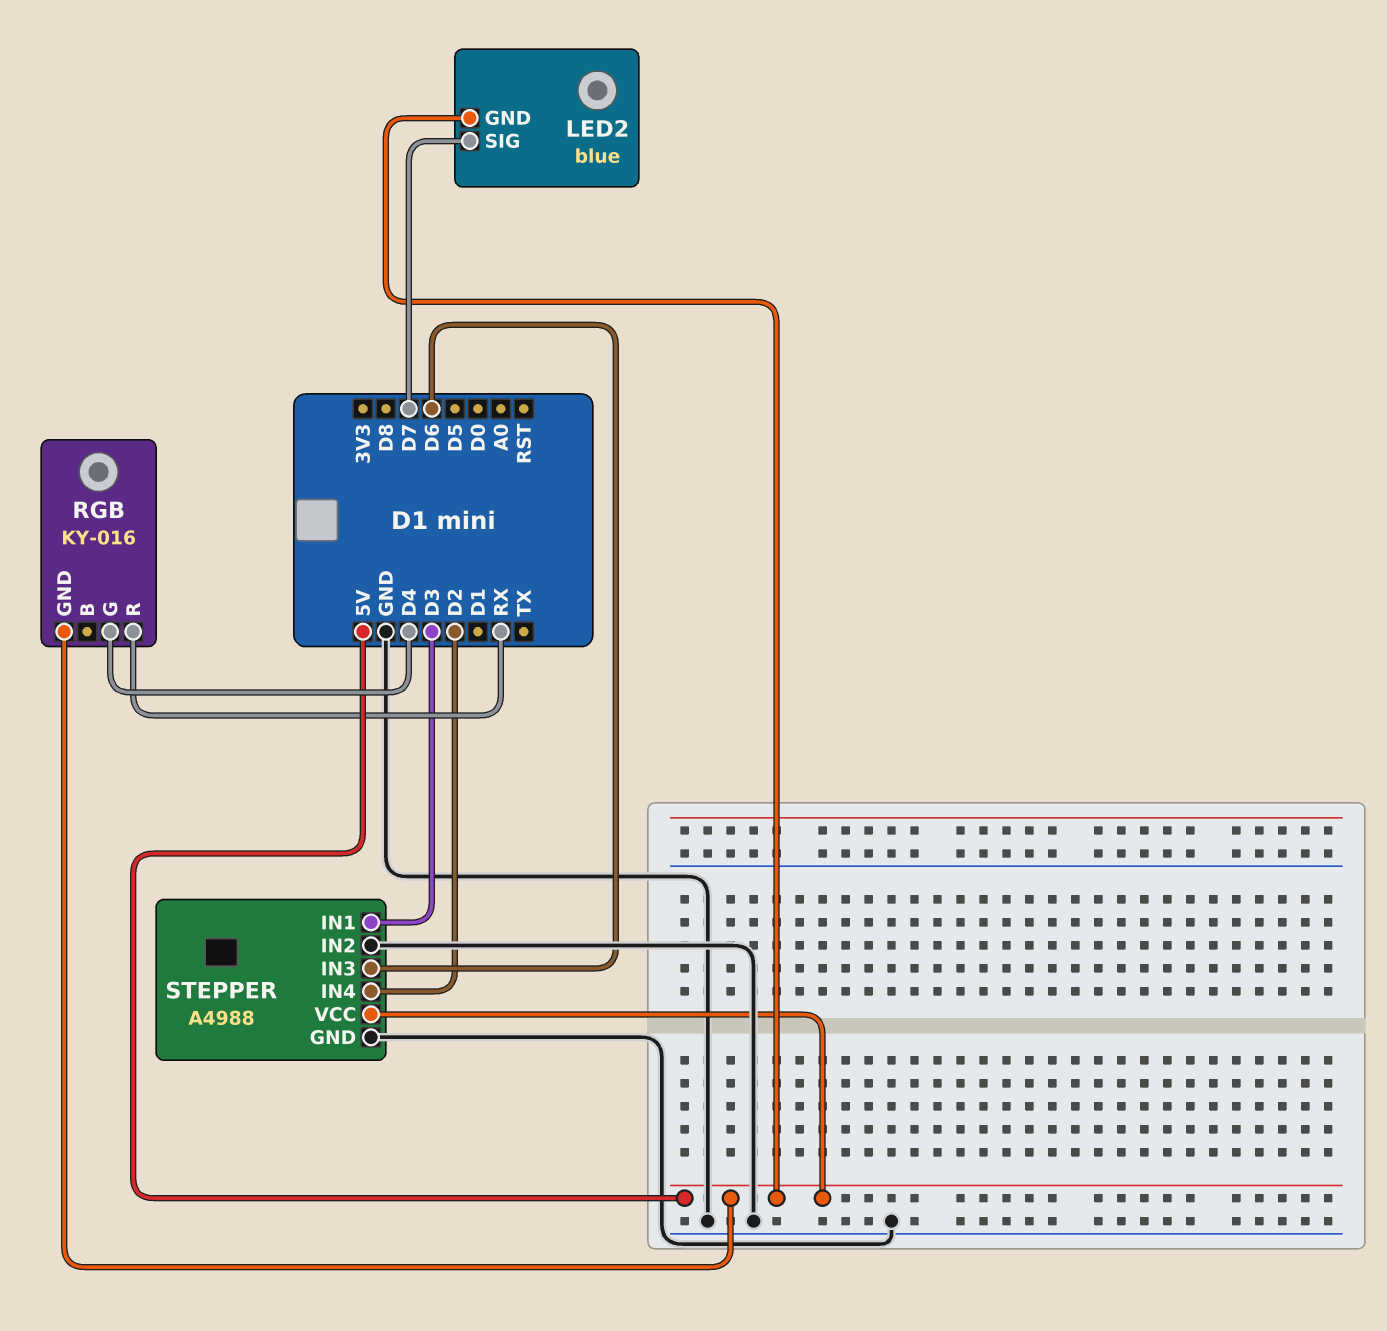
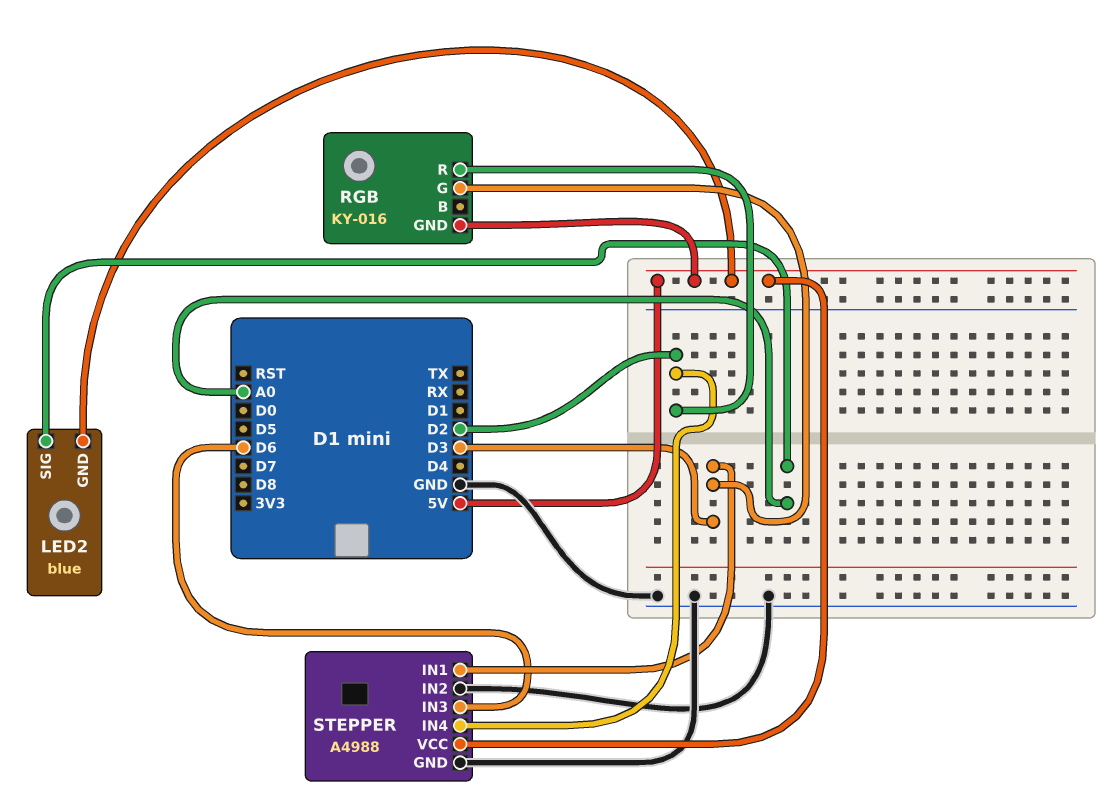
LED2 pin SIG: D7 -> A0
RGB pin G: D4 -> D3
RGB pin R: RX -> D2

